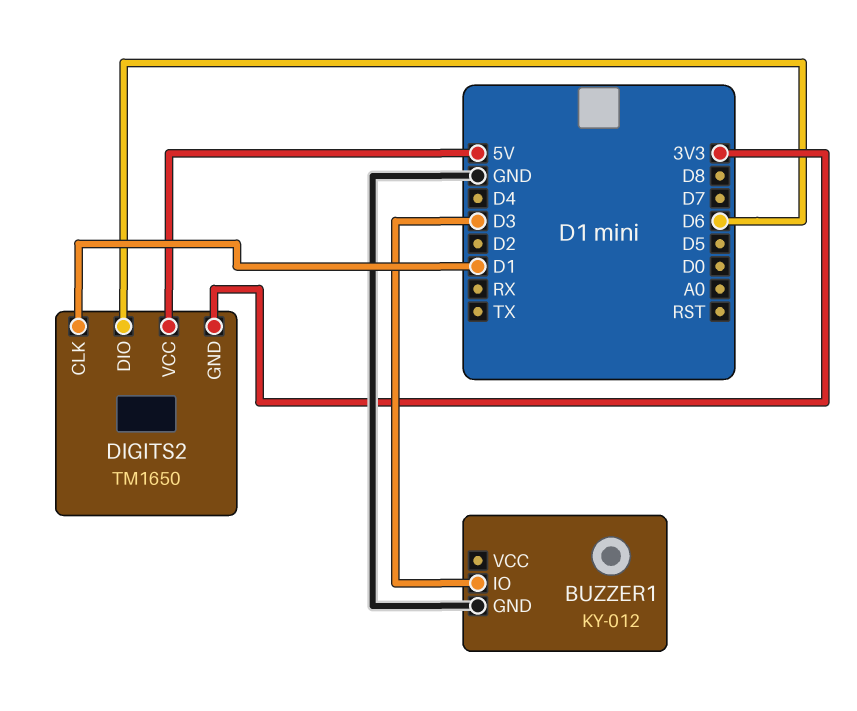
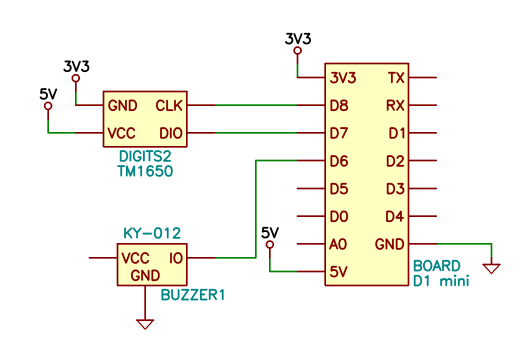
BUZZER1 pin IO: D3 -> D6
DIGITS2 pin CLK: D1 -> D8
DIGITS2 pin DIO: D6 -> D7

